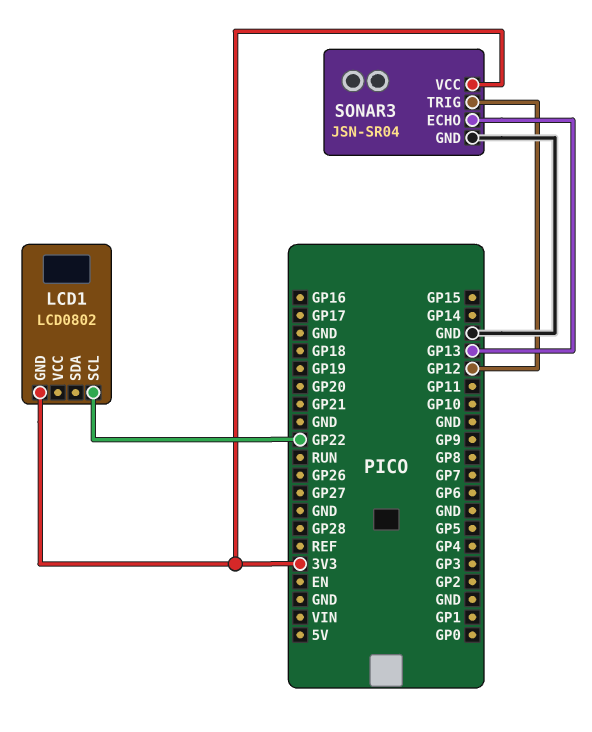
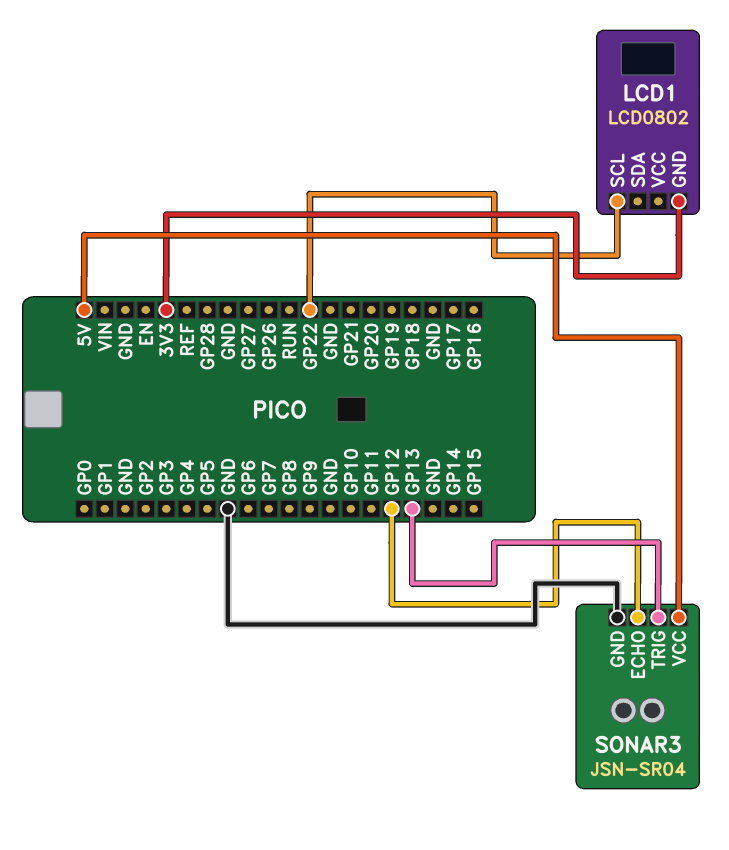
SONAR3 pin ECHO: GP13 -> GP12
SONAR3 pin TRIG: GP12 -> GP13
SONAR3 pin VCC: 3V3 -> 5V

